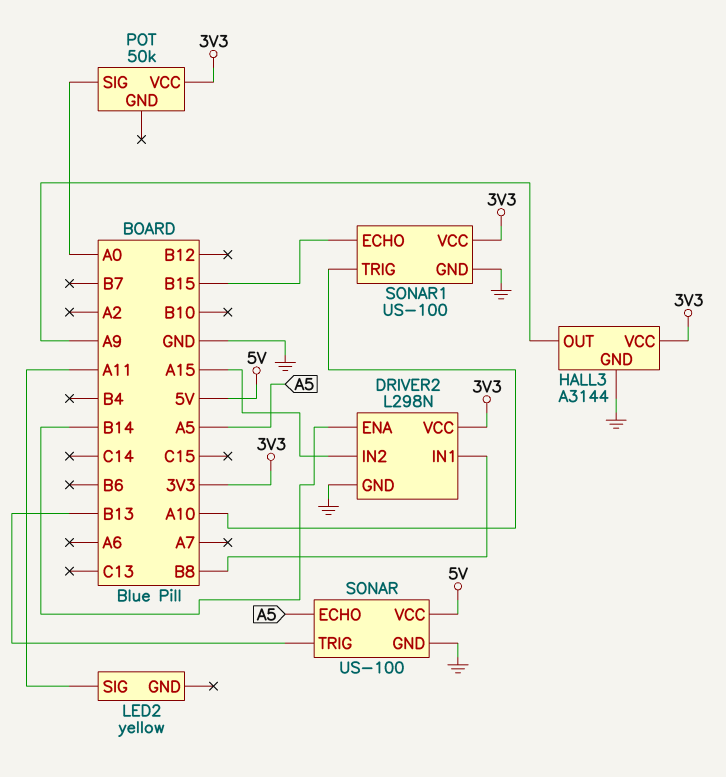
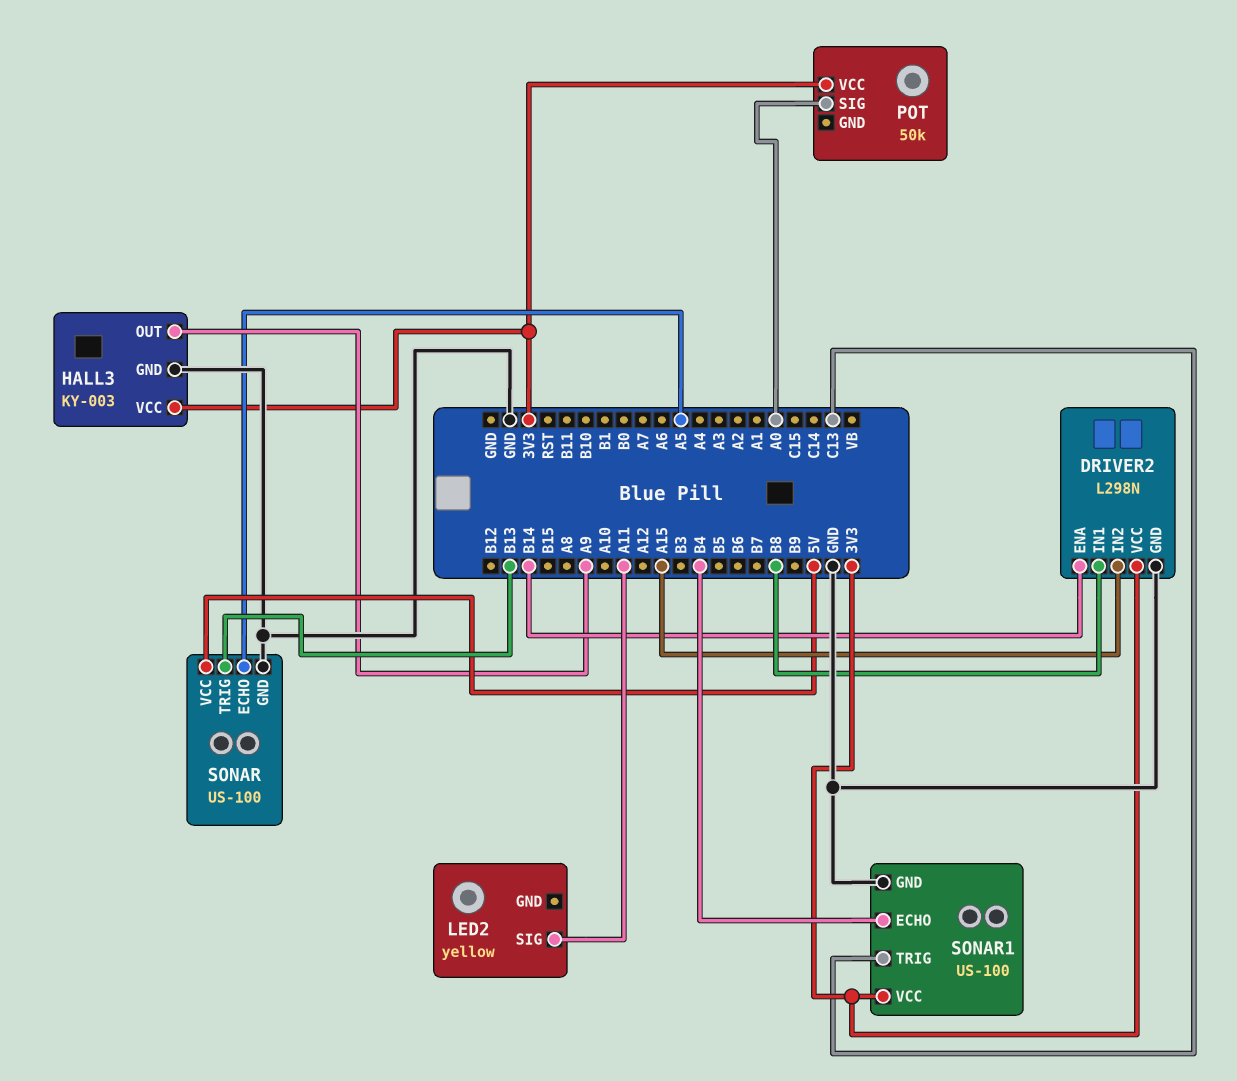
HALL3: A3144 -> KY-003
SONAR1 pin ECHO: B15 -> B4
SONAR1 pin TRIG: A10 -> C13

